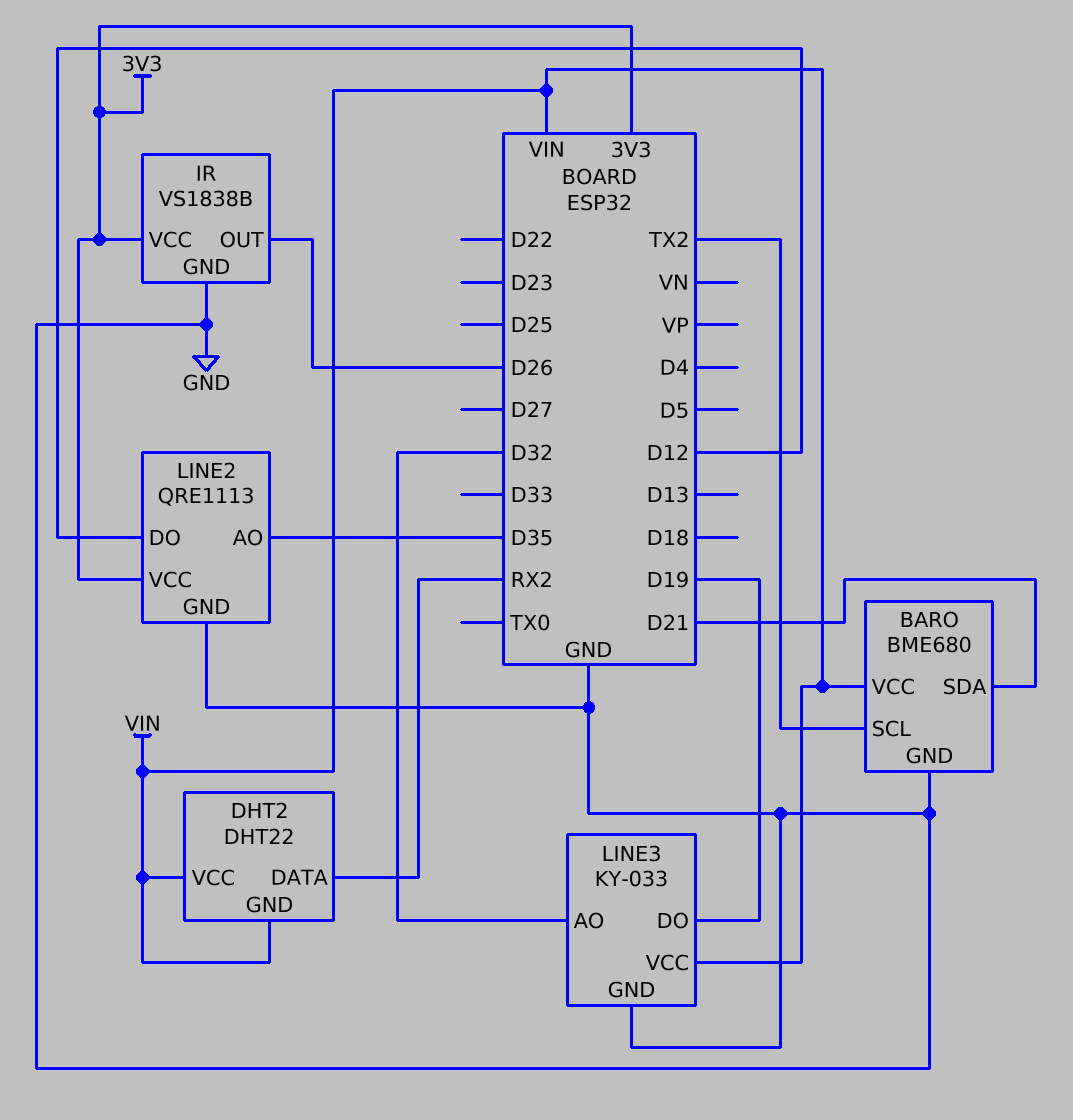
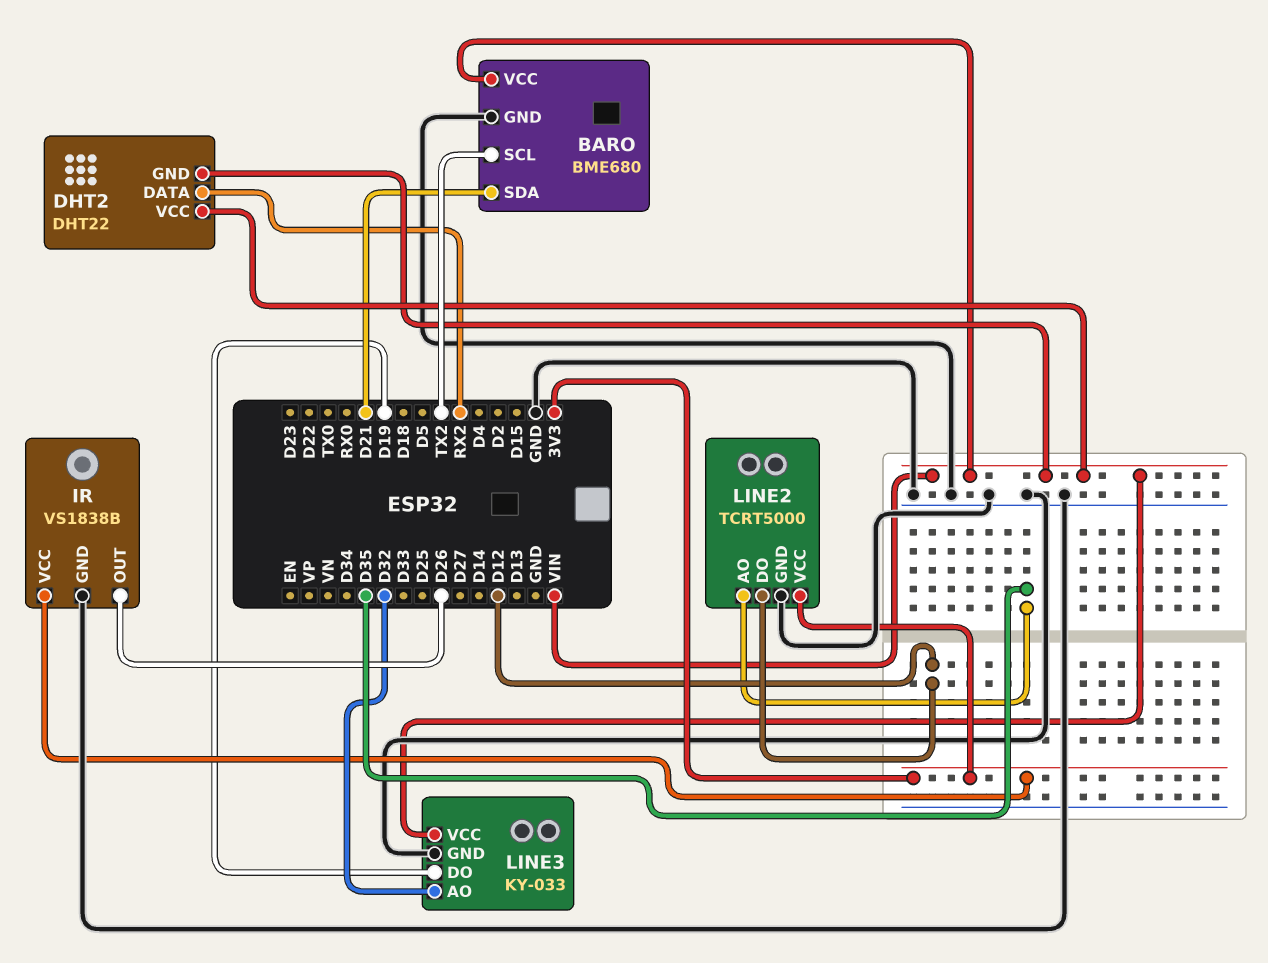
LINE2: QRE1113 -> TCRT5000

